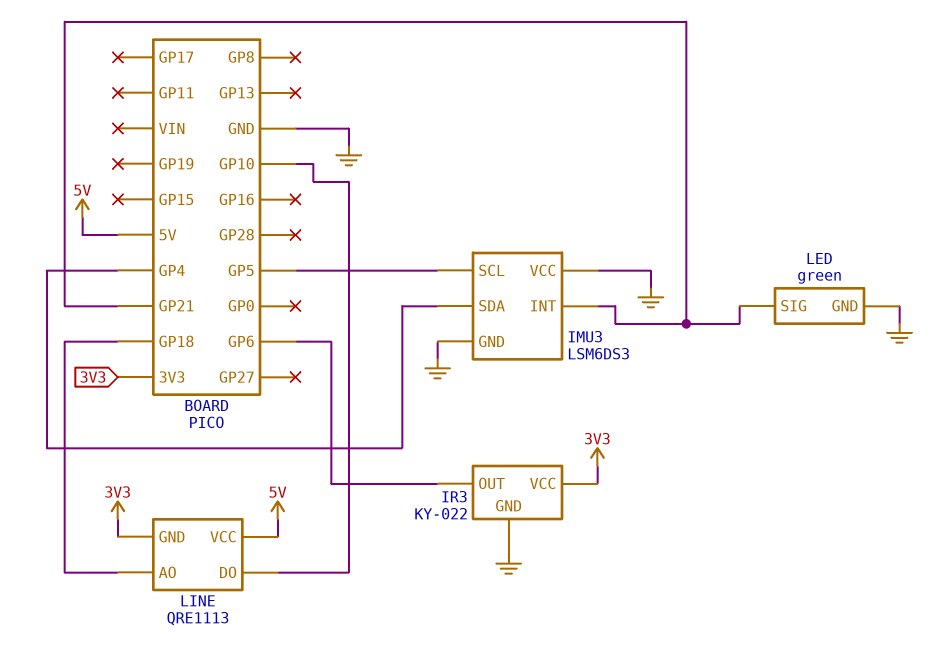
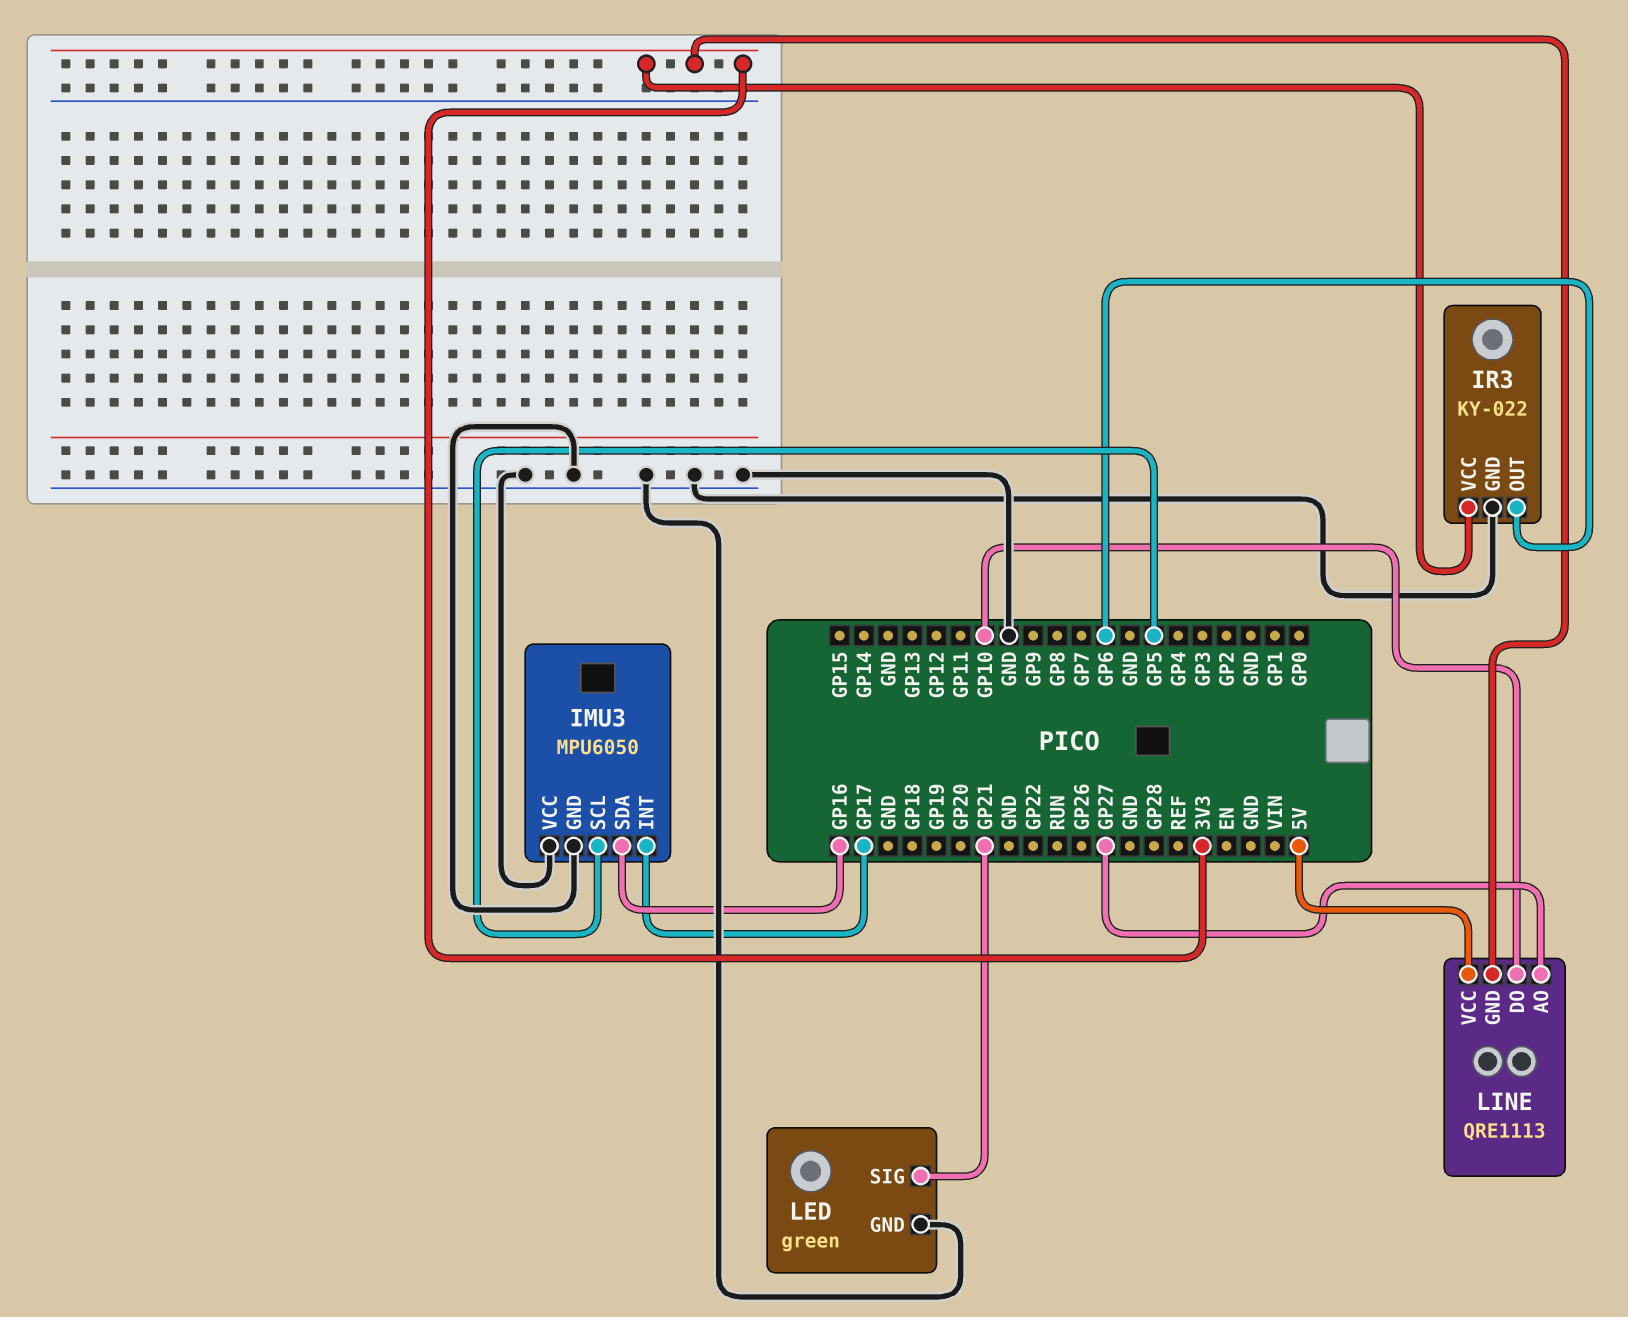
IMU3: LSM6DS3 -> MPU6050
IMU3 pin INT: GP21 -> GP17
IMU3 pin SDA: GP4 -> GP16
LINE pin AO: GP18 -> GP27

